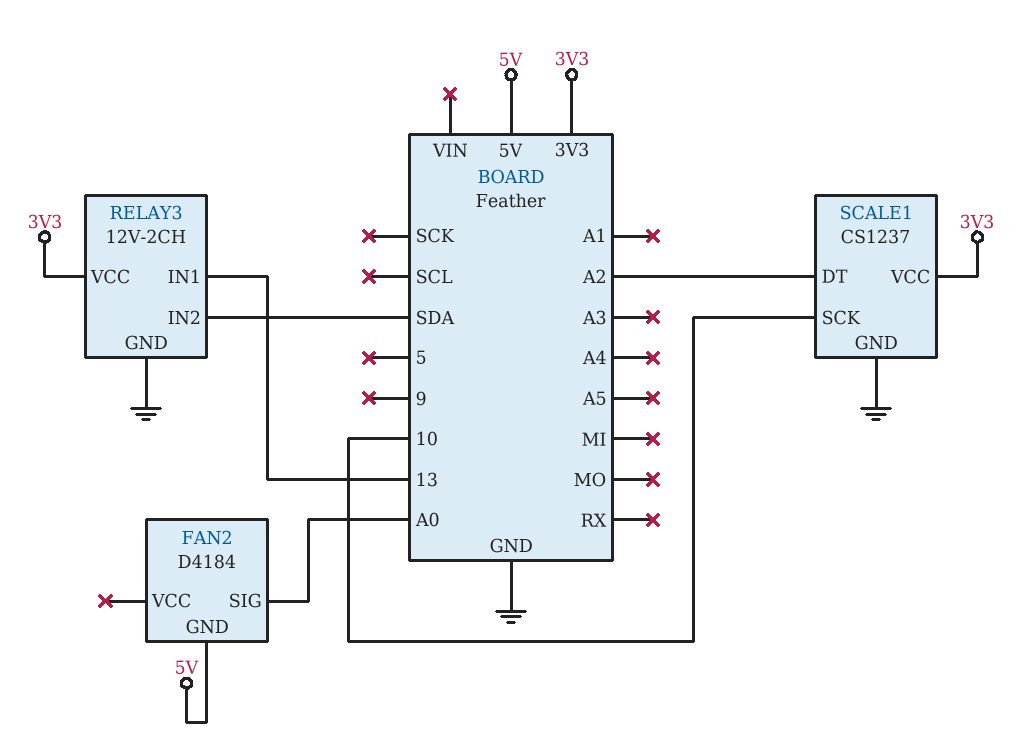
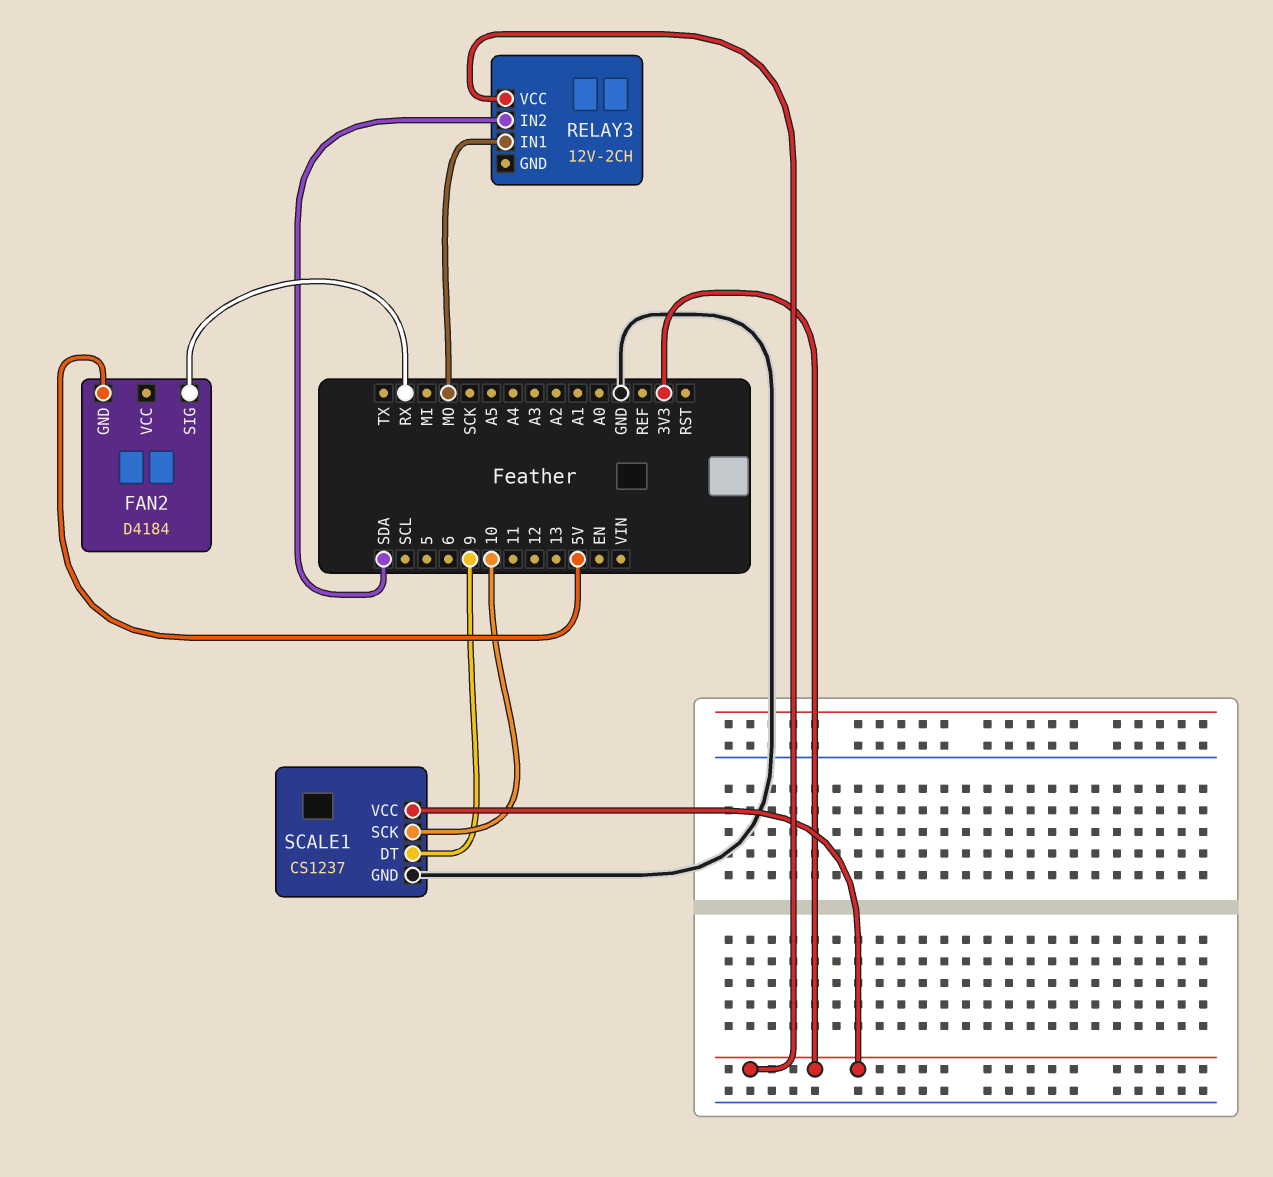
FAN2 pin SIG: A0 -> RX
RELAY3 pin GND: GND -> none
RELAY3 pin IN1: 13 -> MO
SCALE1 pin DT: A2 -> 9

